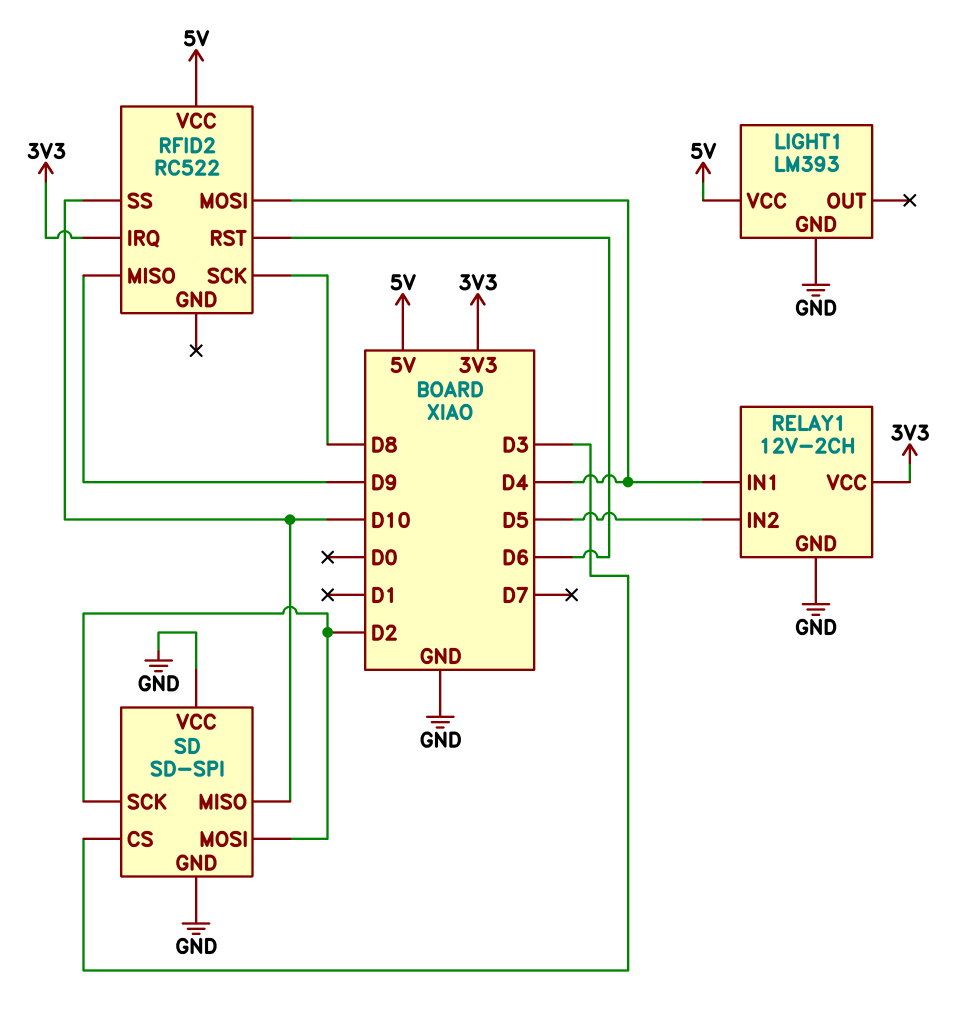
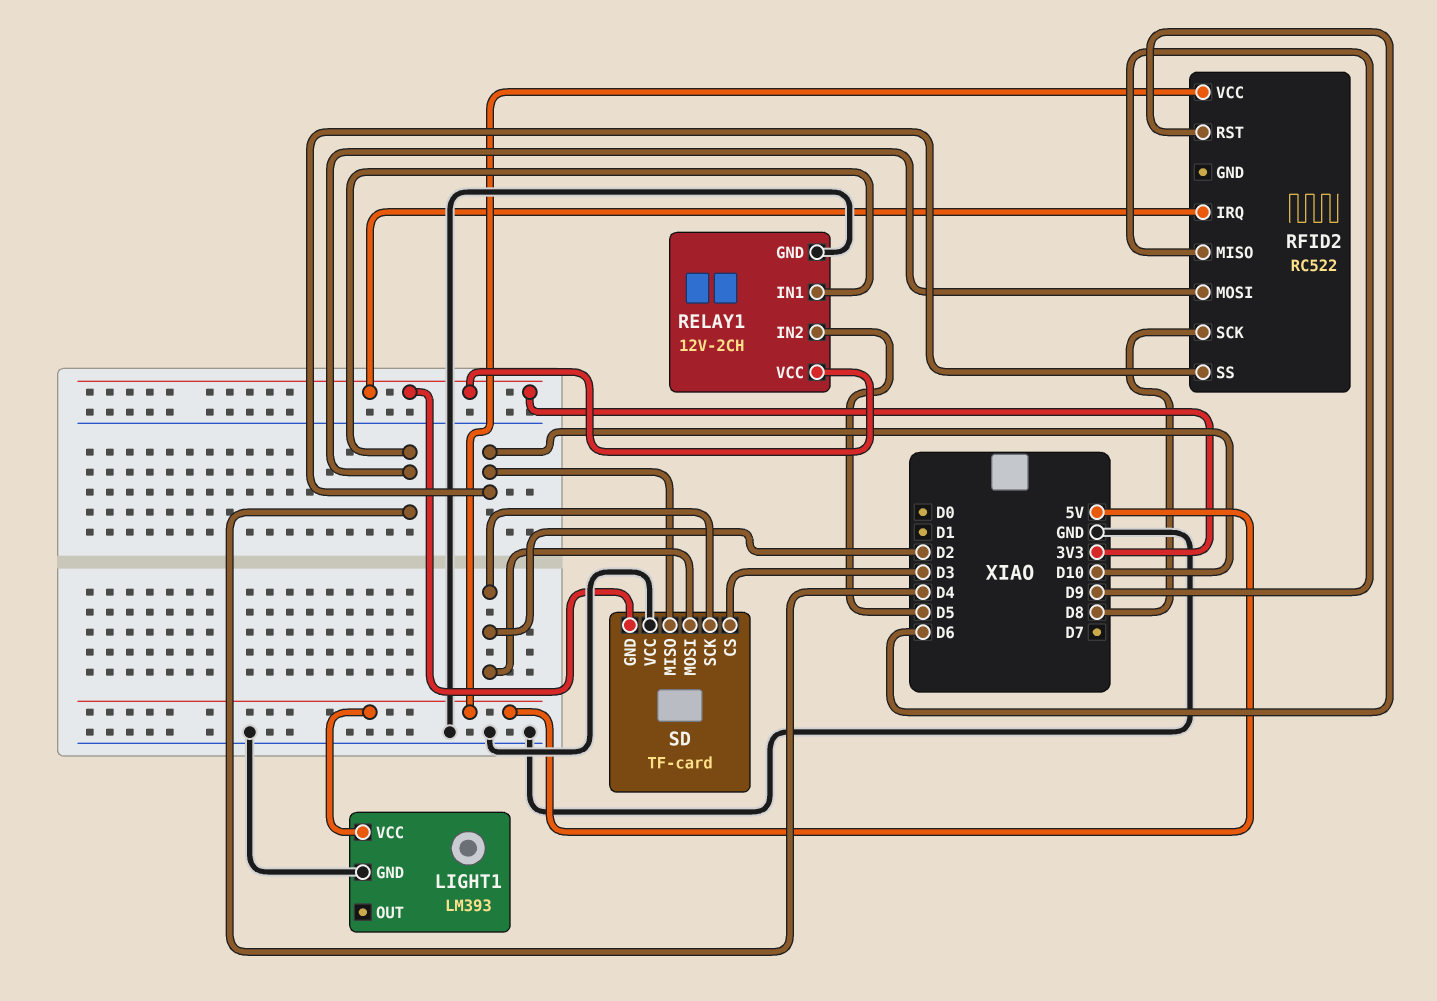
SD: SD-SPI -> TF-card
SD pin GND: GND -> 3V3

